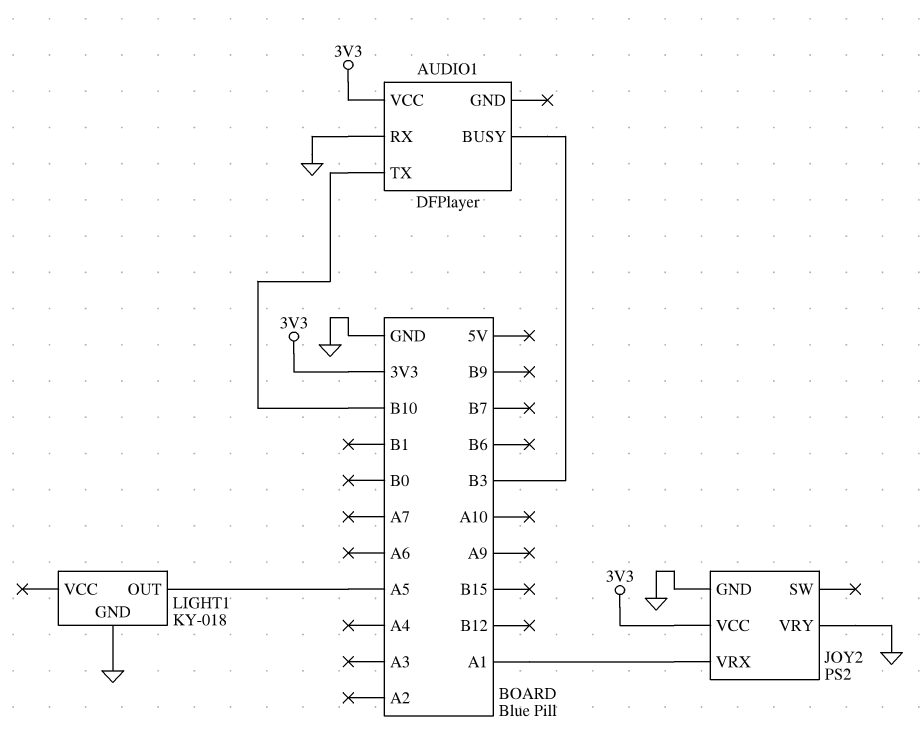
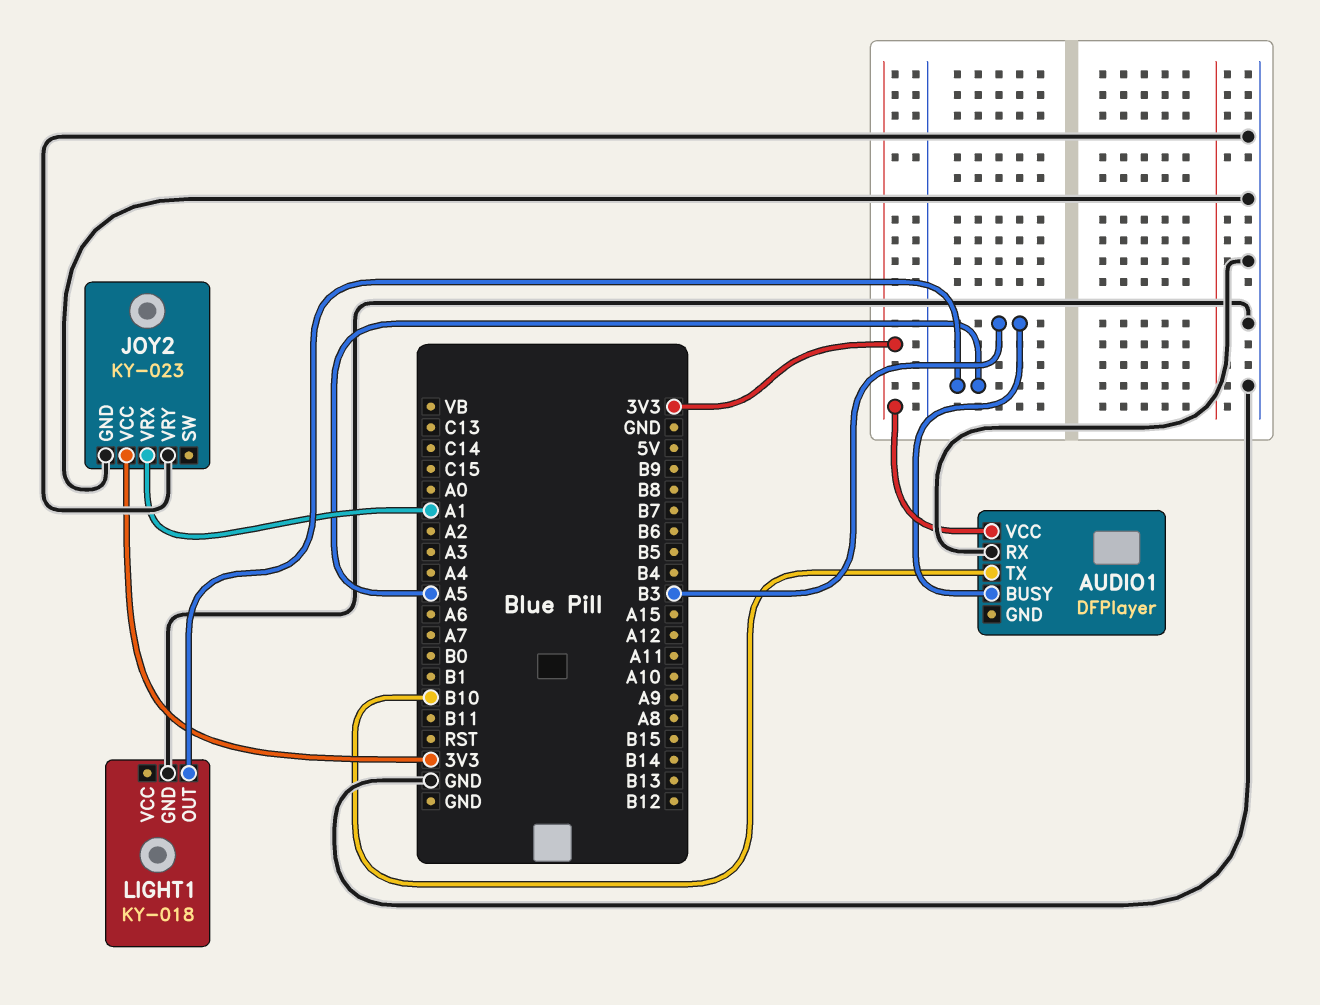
JOY2: PS2 -> KY-023

